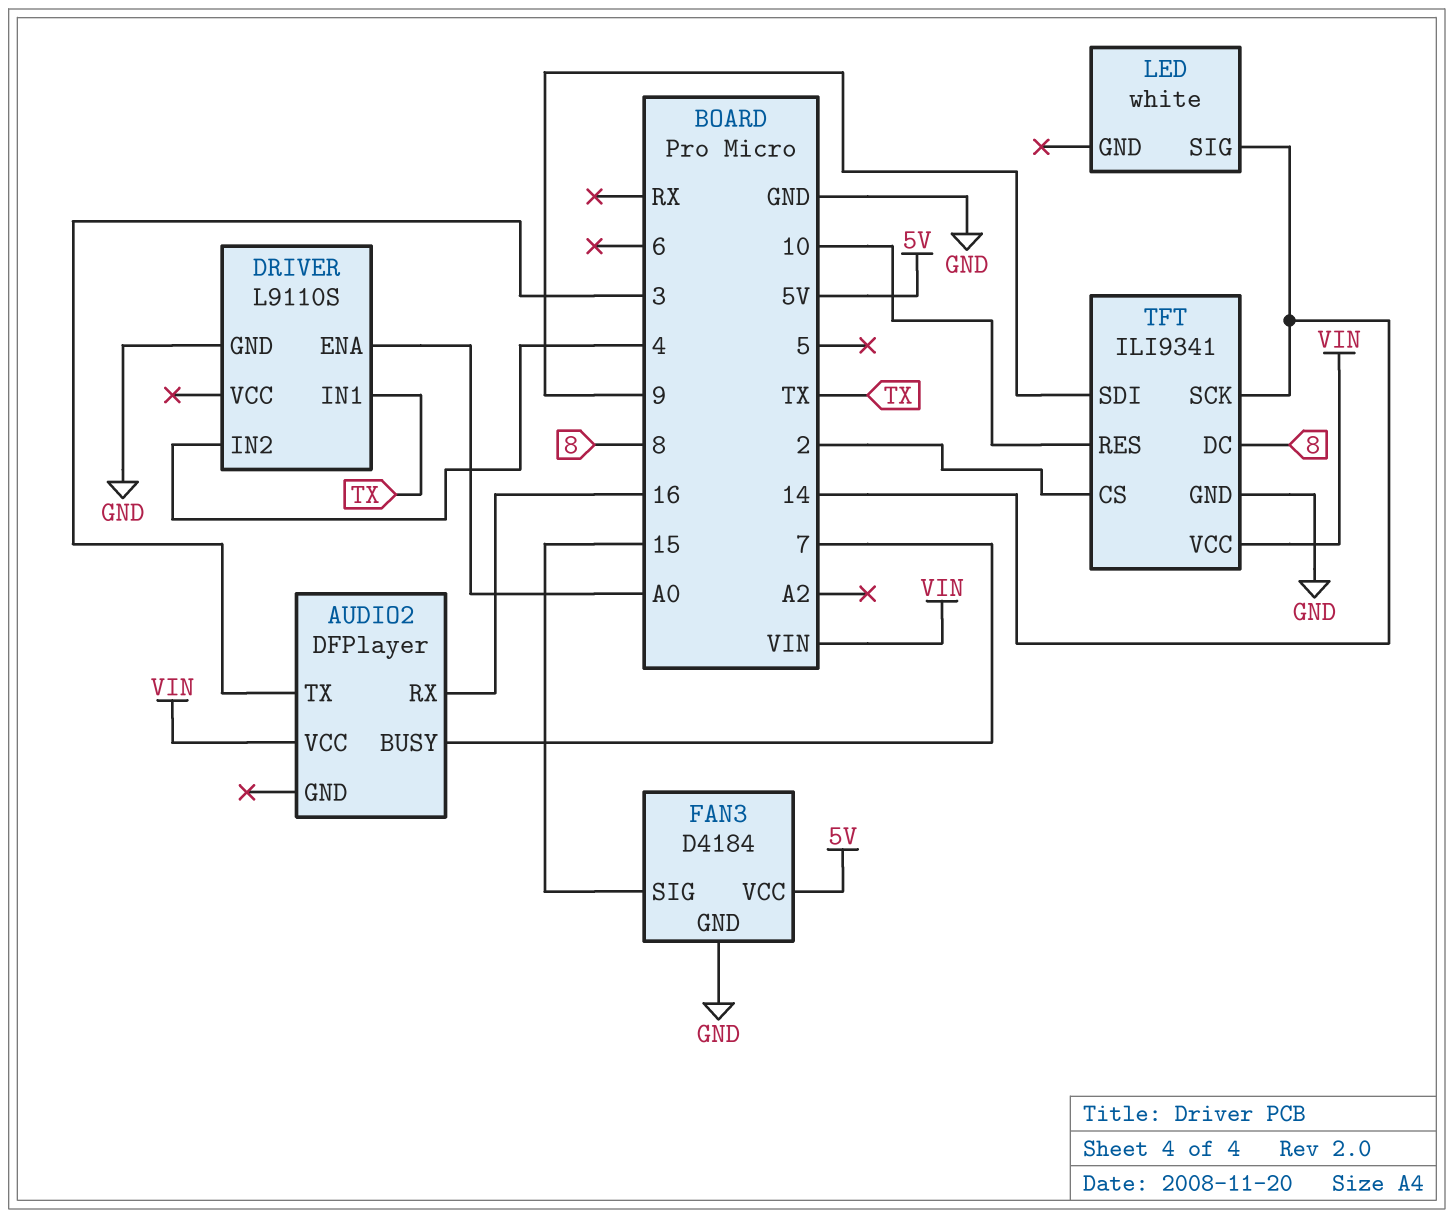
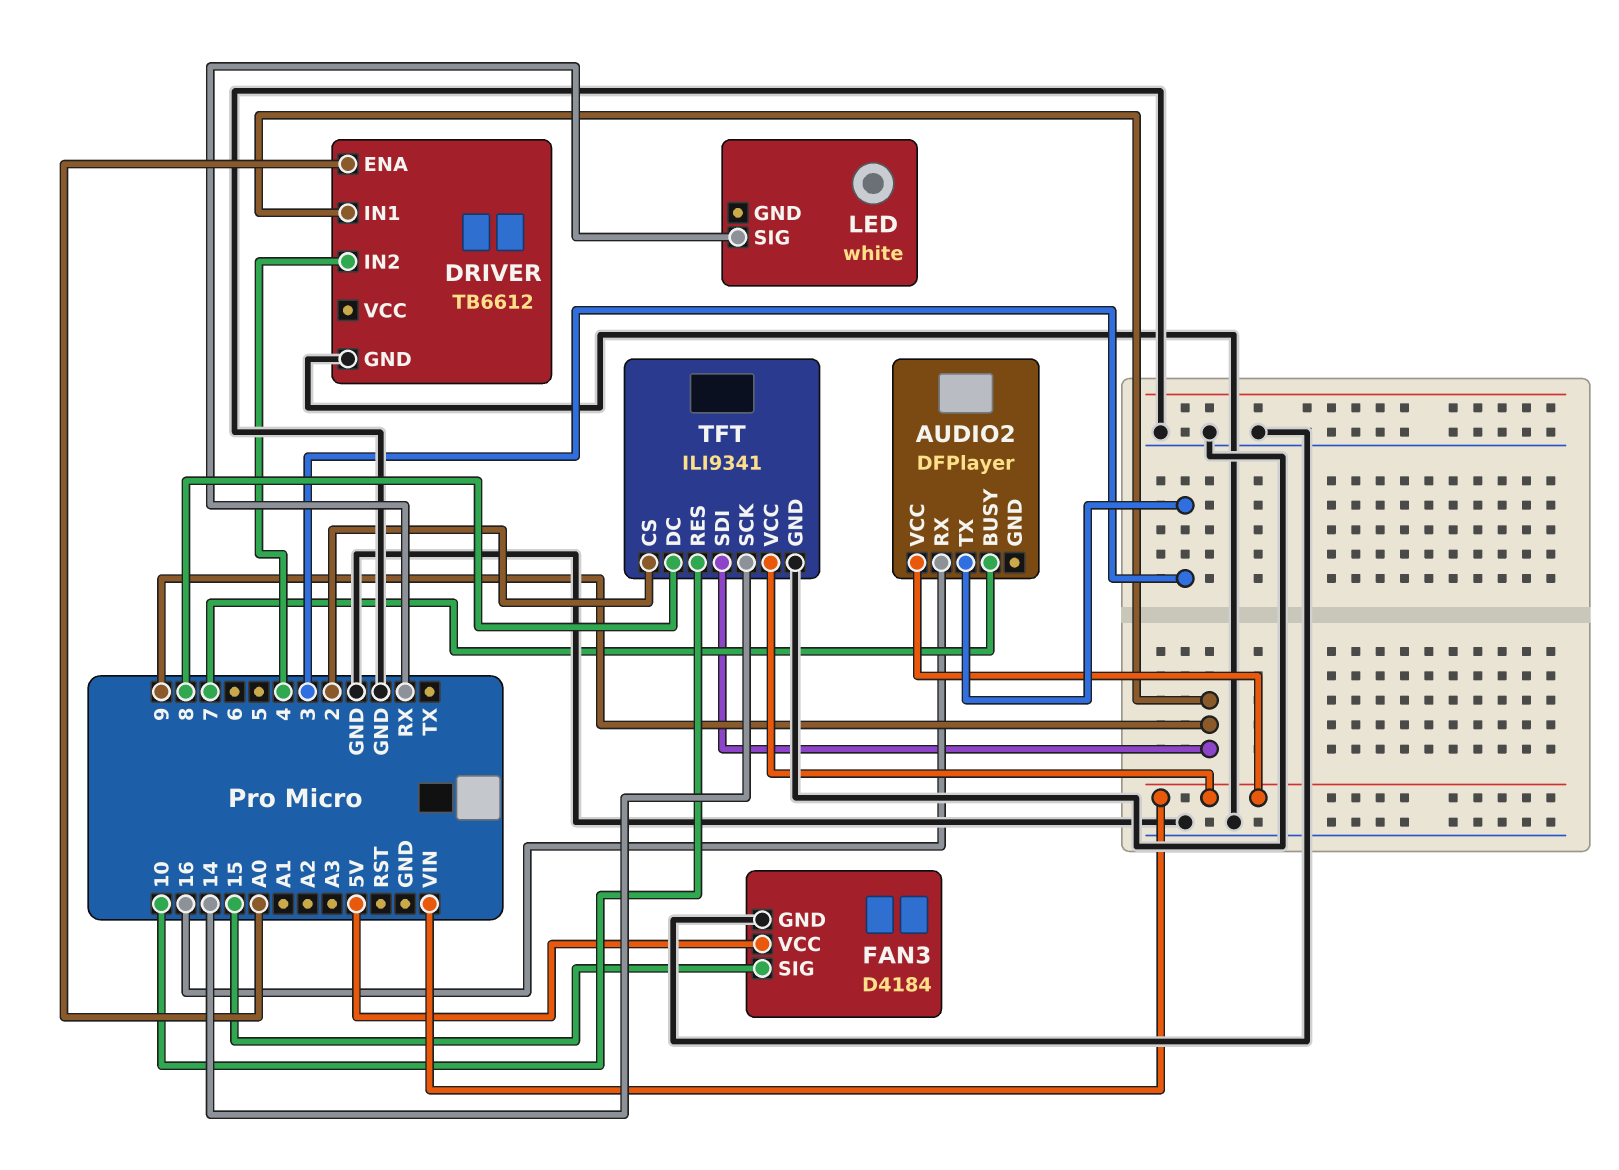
DRIVER: L9110S -> TB6612
DRIVER pin IN1: TX -> 9
LED pin SIG: 14 -> RX

